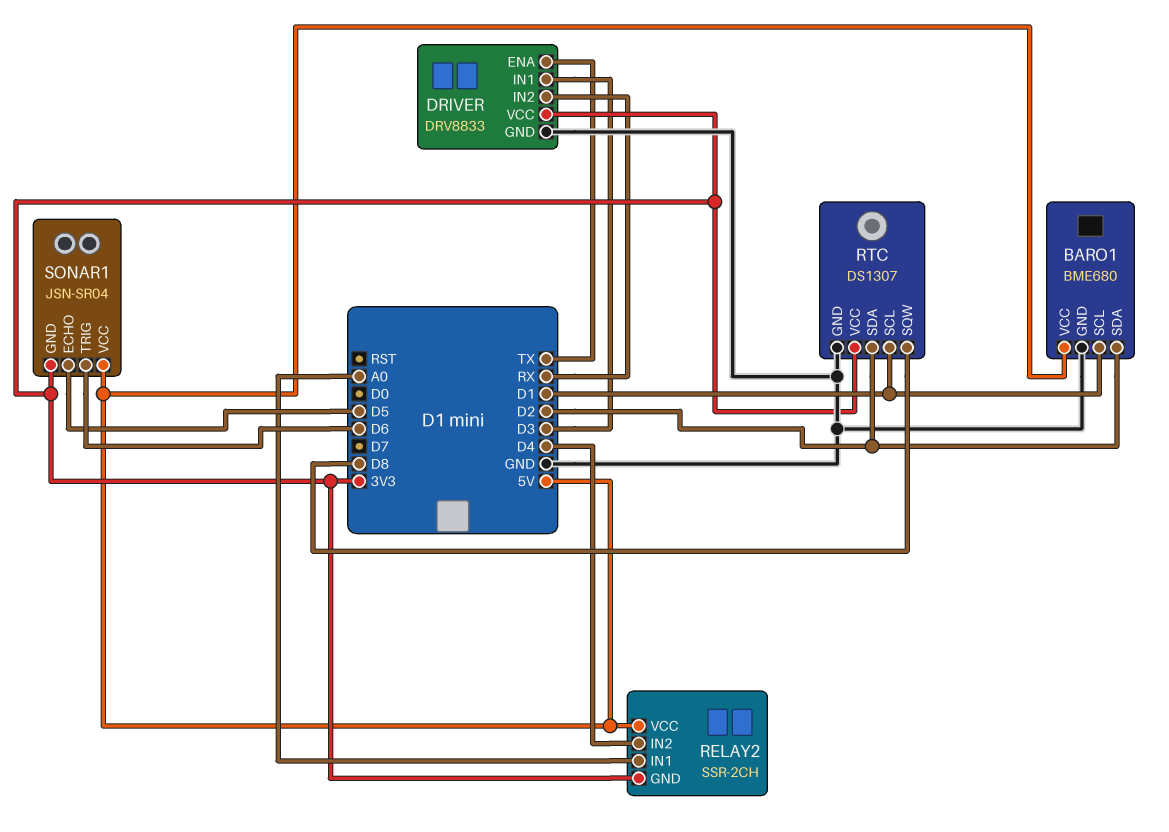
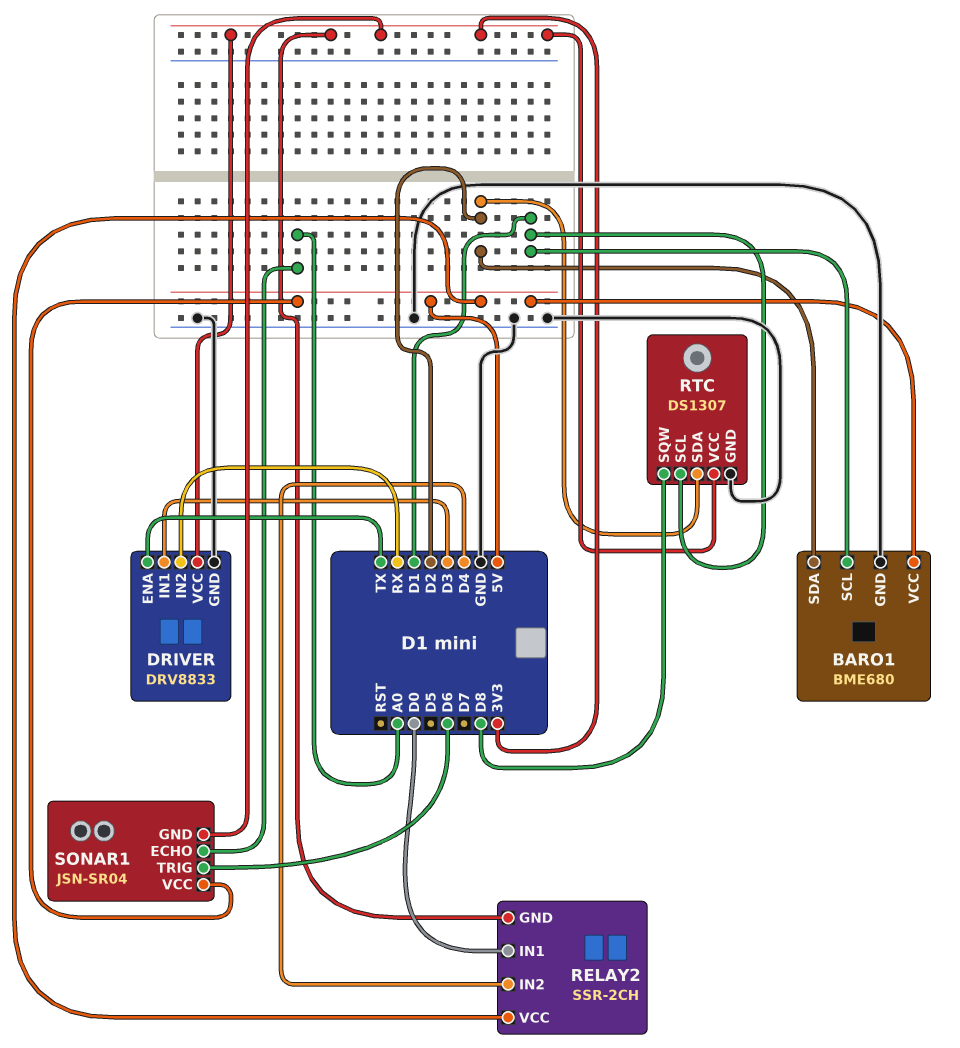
RELAY2 pin IN1: A0 -> D0
SONAR1 pin ECHO: D5 -> A0

